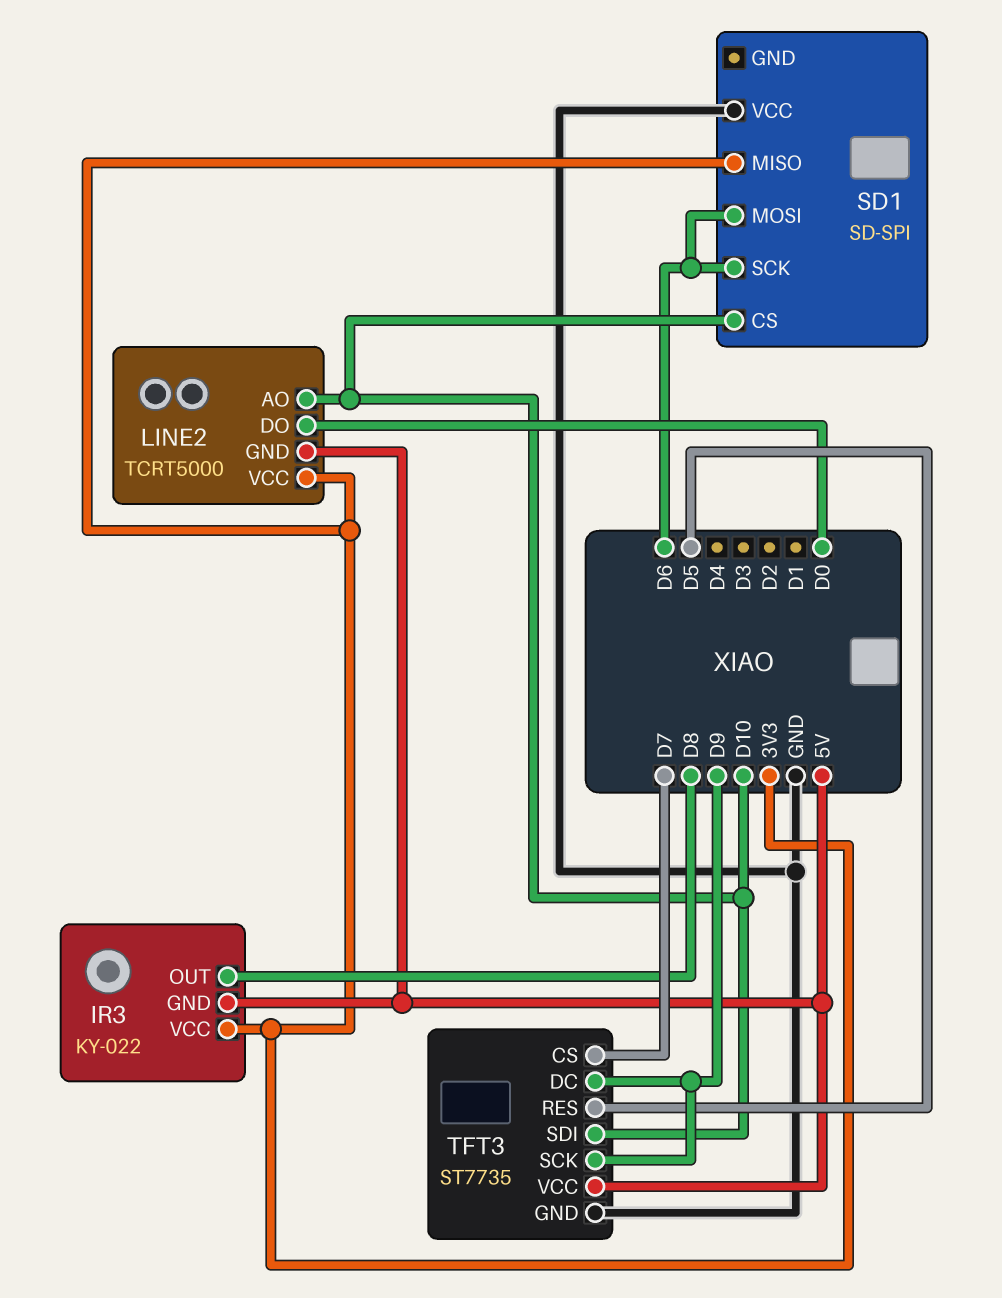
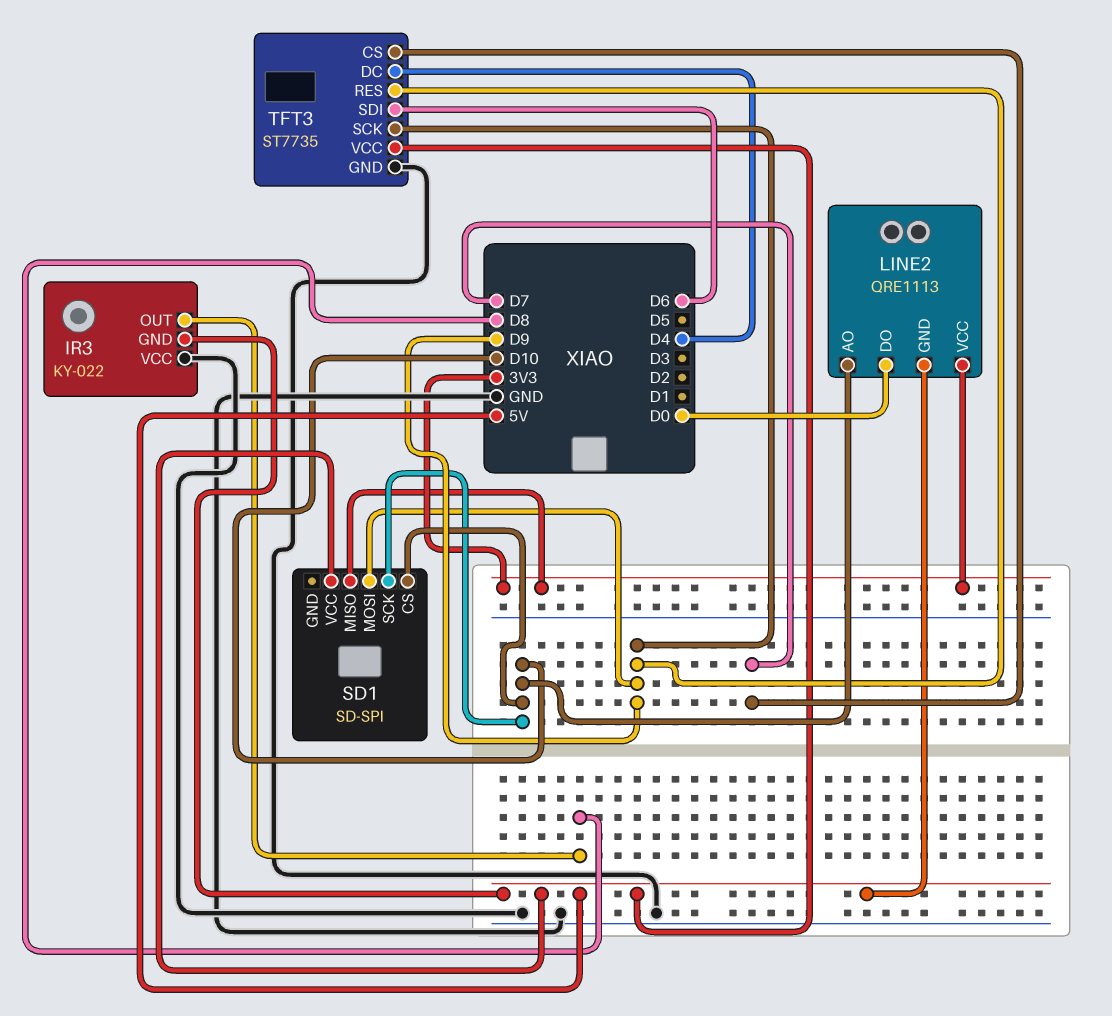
IR3 pin VCC: 3V3 -> GND
LINE2: TCRT5000 -> QRE1113
SD1 pin MOSI: D6 -> D9
SD1 pin SCK: D6 -> D10
SD1 pin VCC: GND -> 5V
TFT3 pin DC: D9 -> D4
TFT3 pin RES: D5 -> D9
TFT3 pin SDI: D10 -> D6

